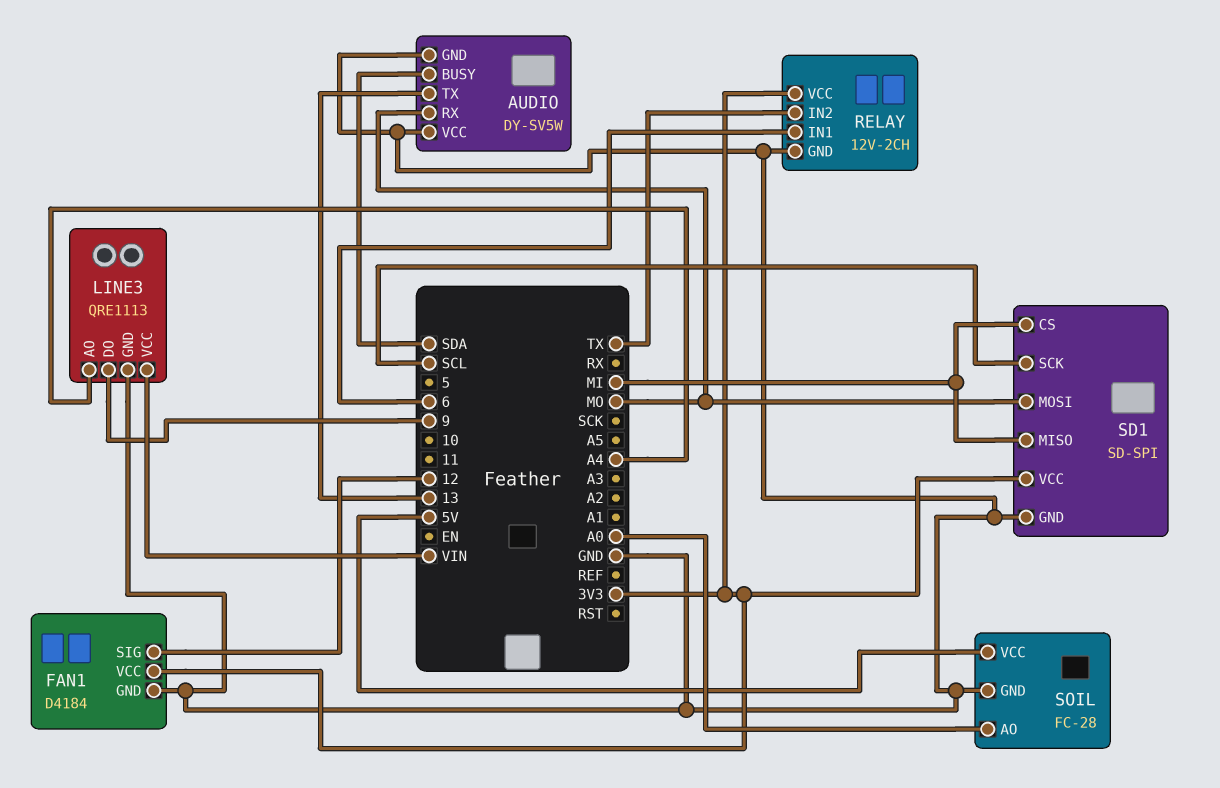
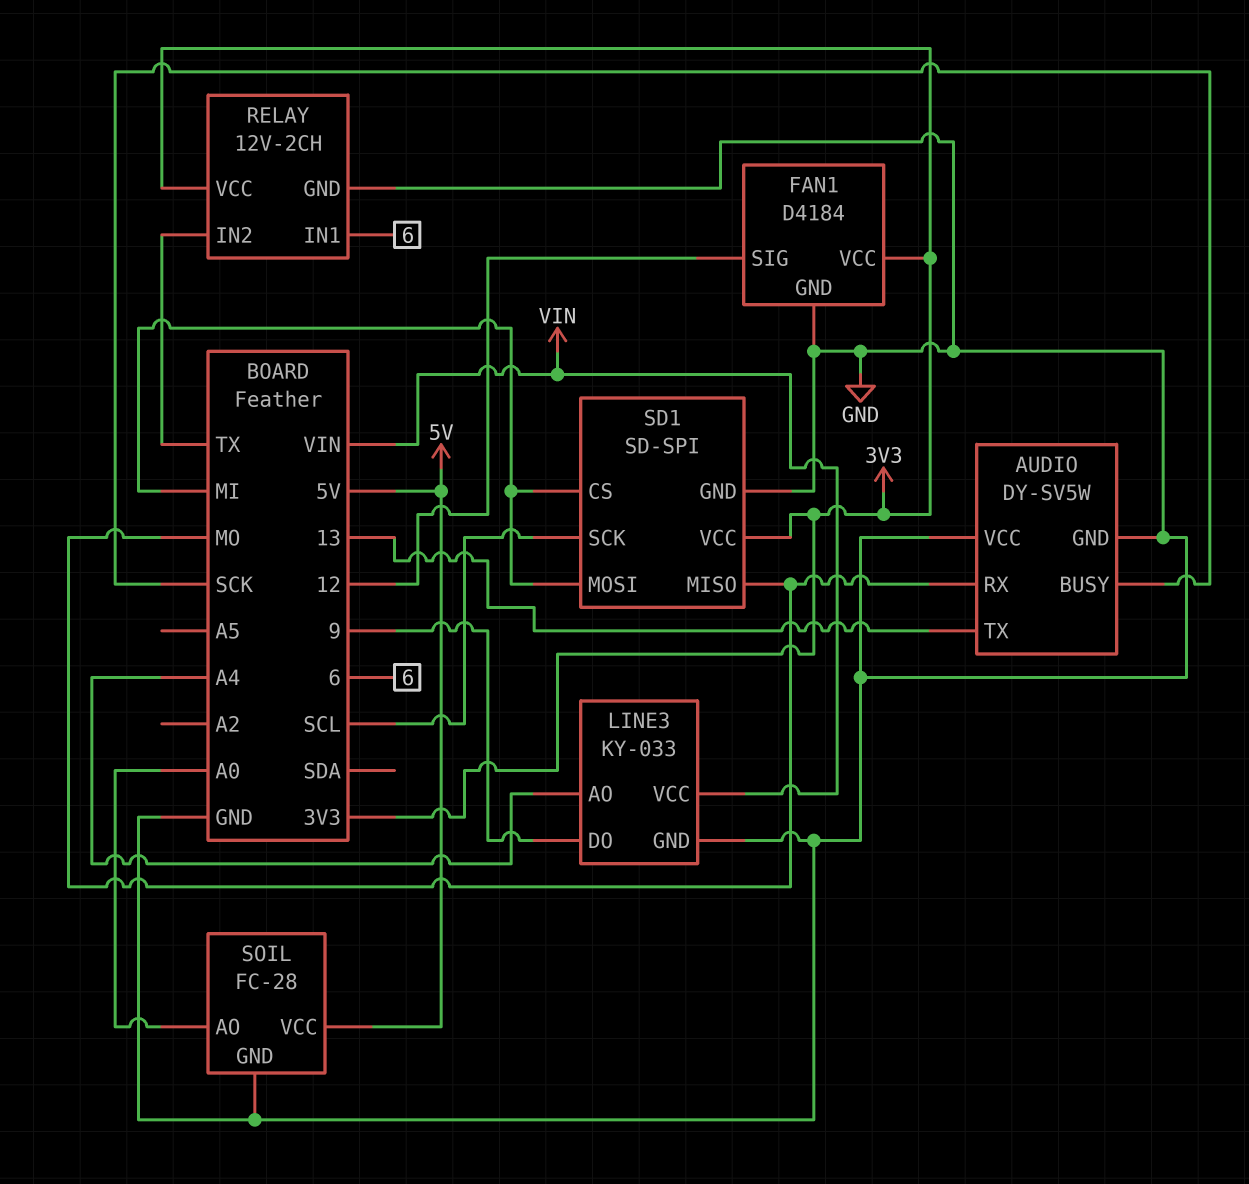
AUDIO pin BUSY: SDA -> SCK
LINE3: QRE1113 -> KY-033
SD1 pin MISO: MI -> MO
SD1 pin MOSI: MO -> MI

